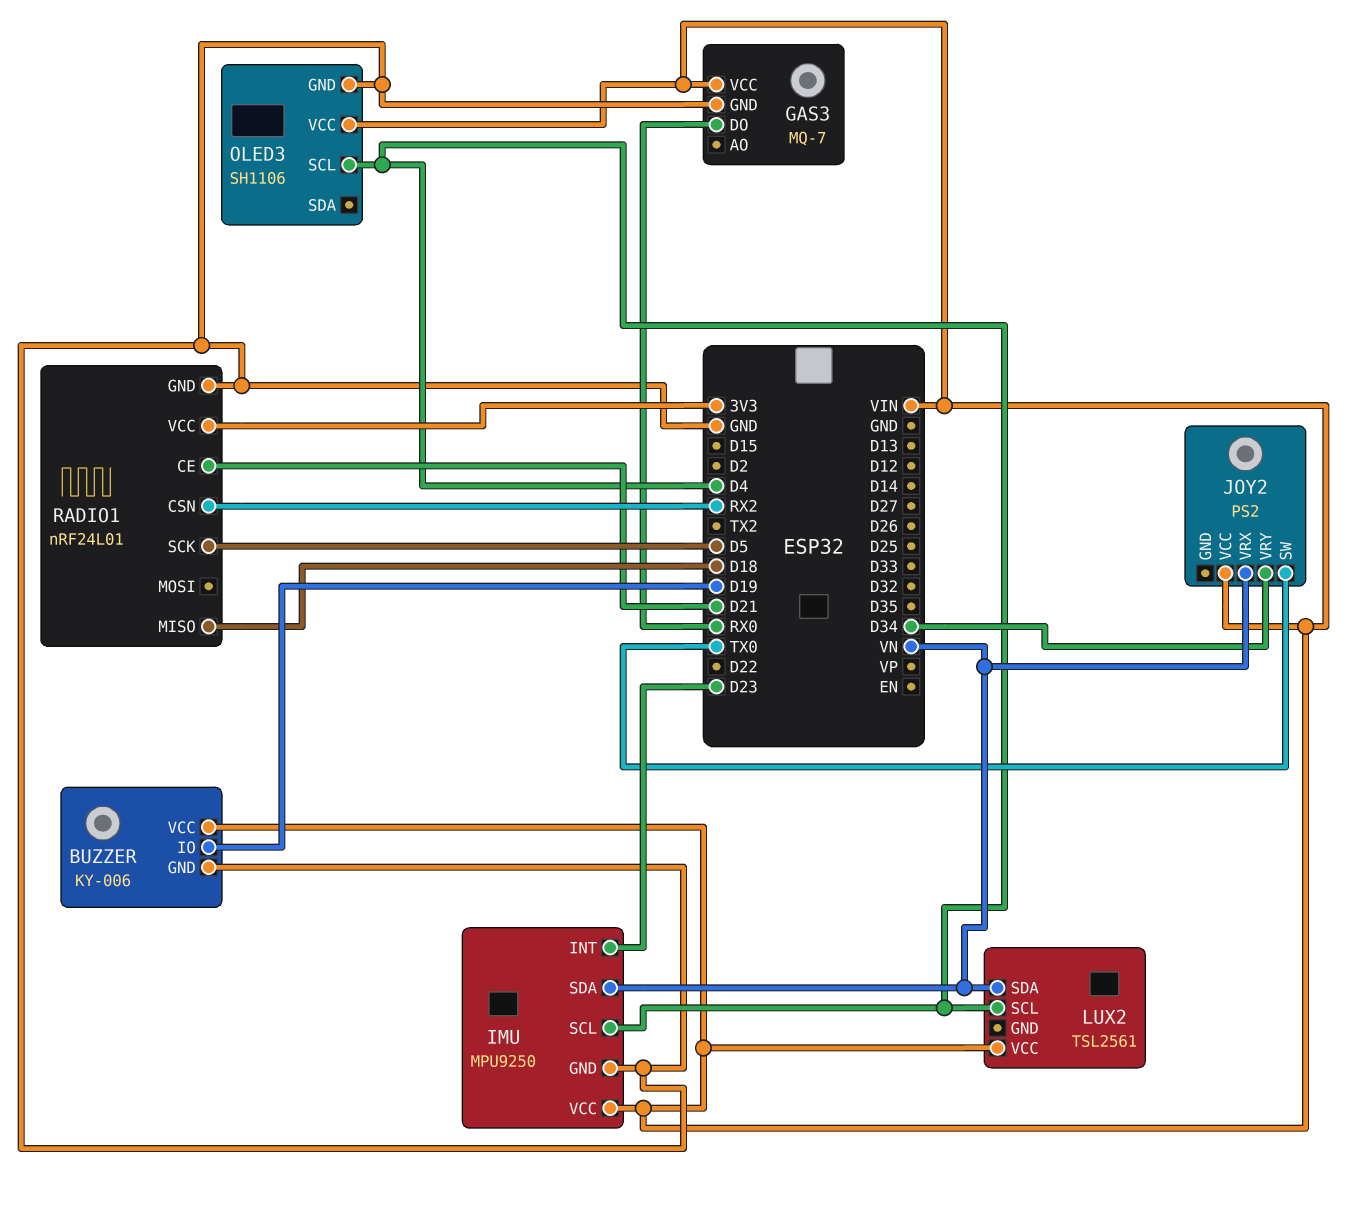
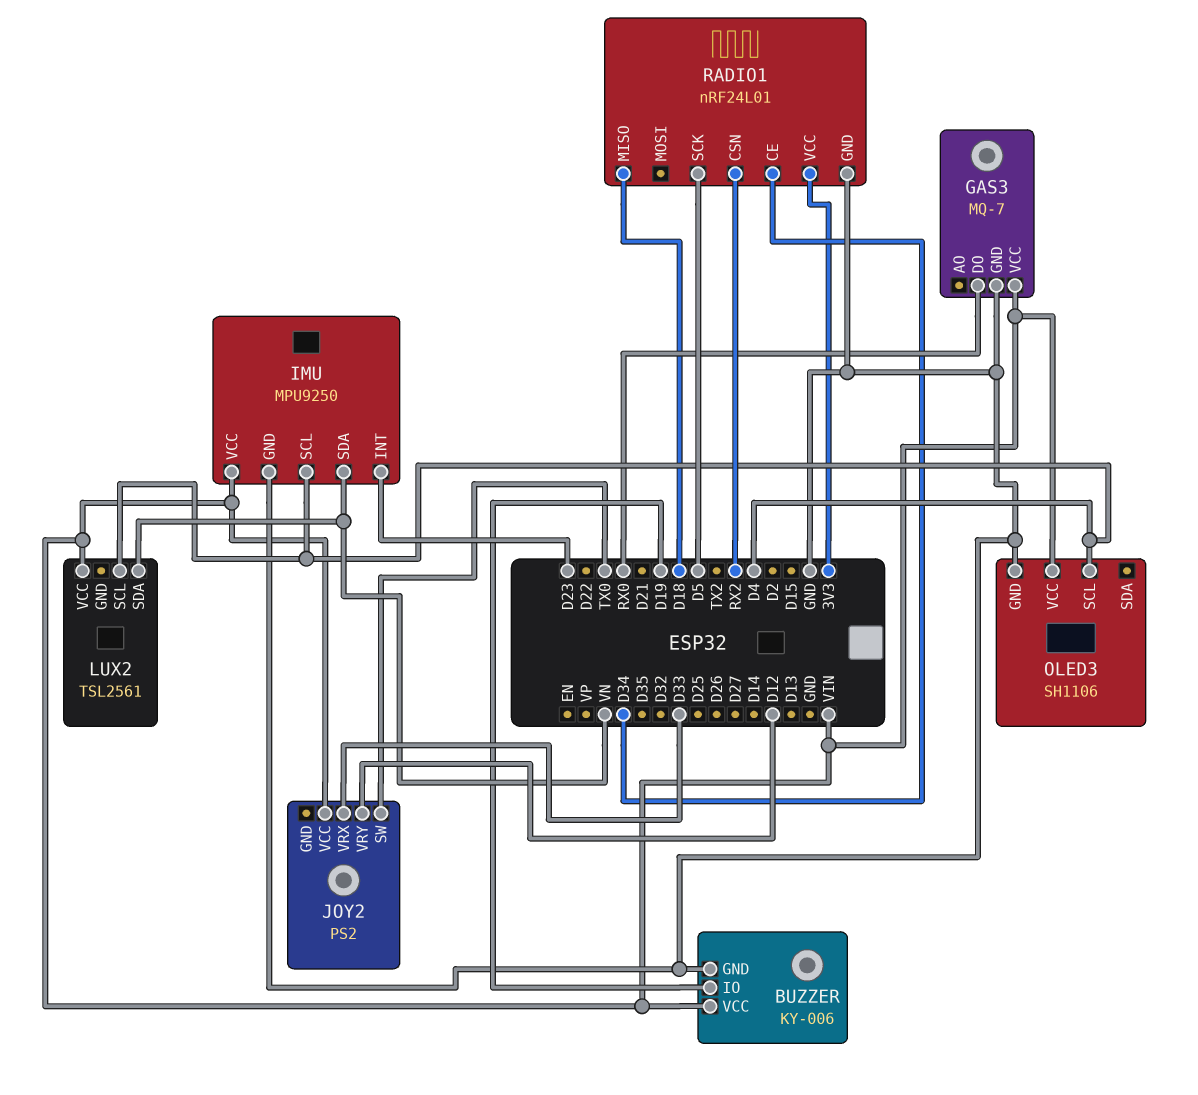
JOY2 pin VRX: VN -> D33
JOY2 pin VRY: D34 -> D12
RADIO1 pin CE: D21 -> D34

